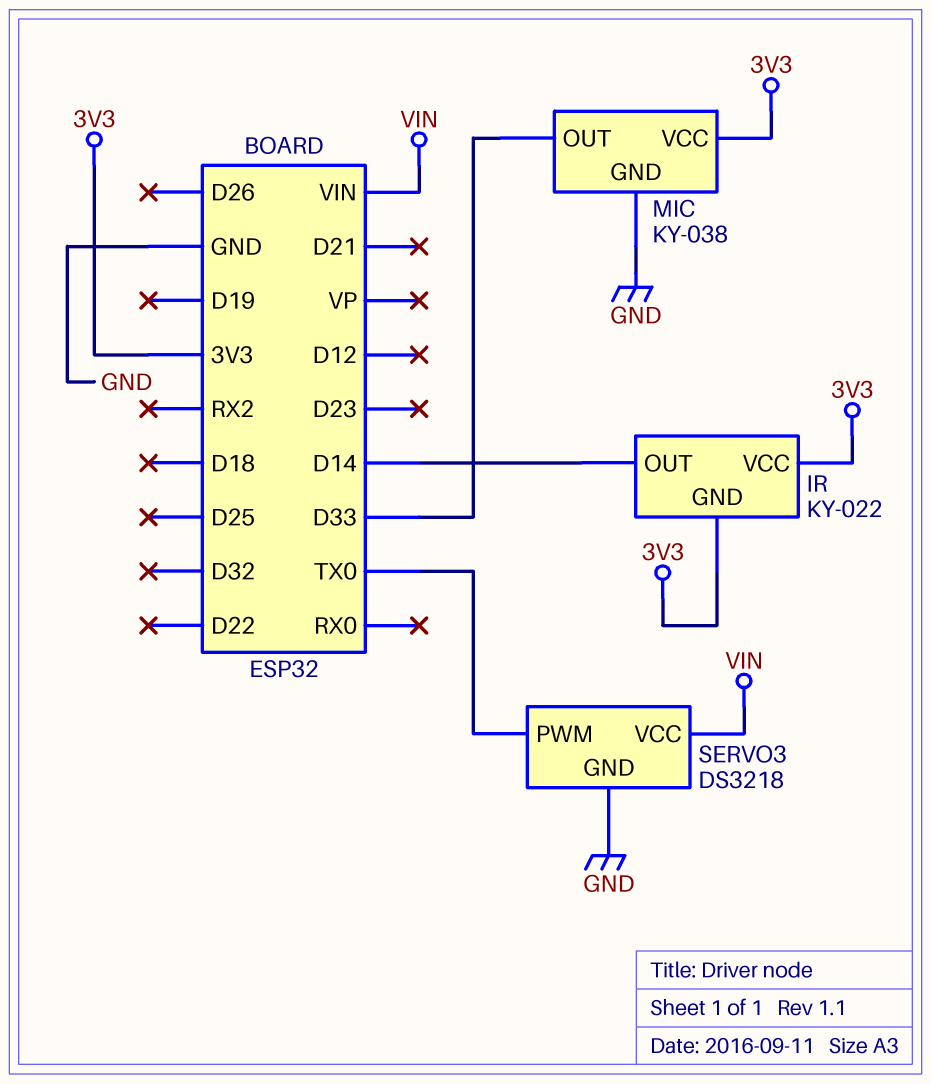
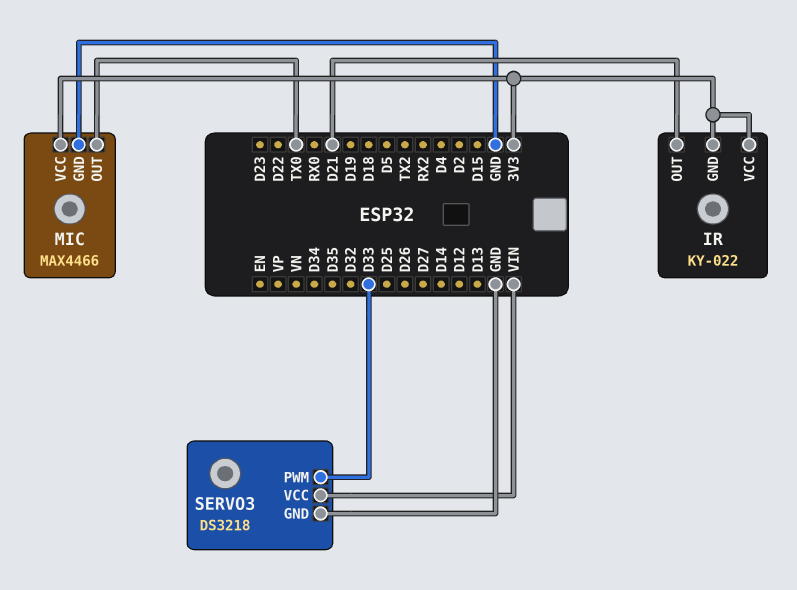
IR pin OUT: D14 -> D21
MIC: KY-038 -> MAX4466
MIC pin OUT: D33 -> TX0
SERVO3 pin PWM: TX0 -> D33

